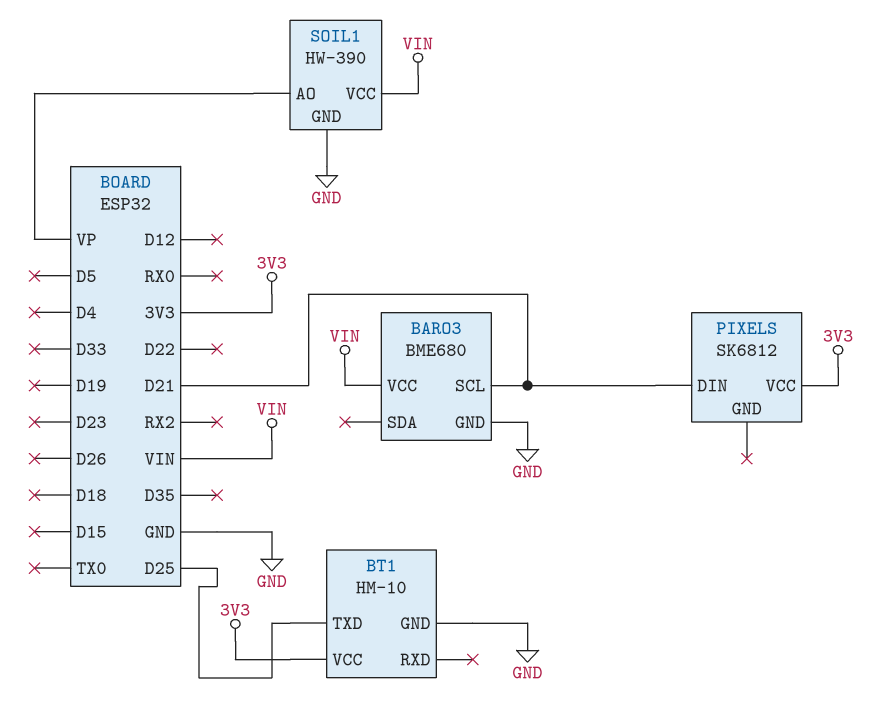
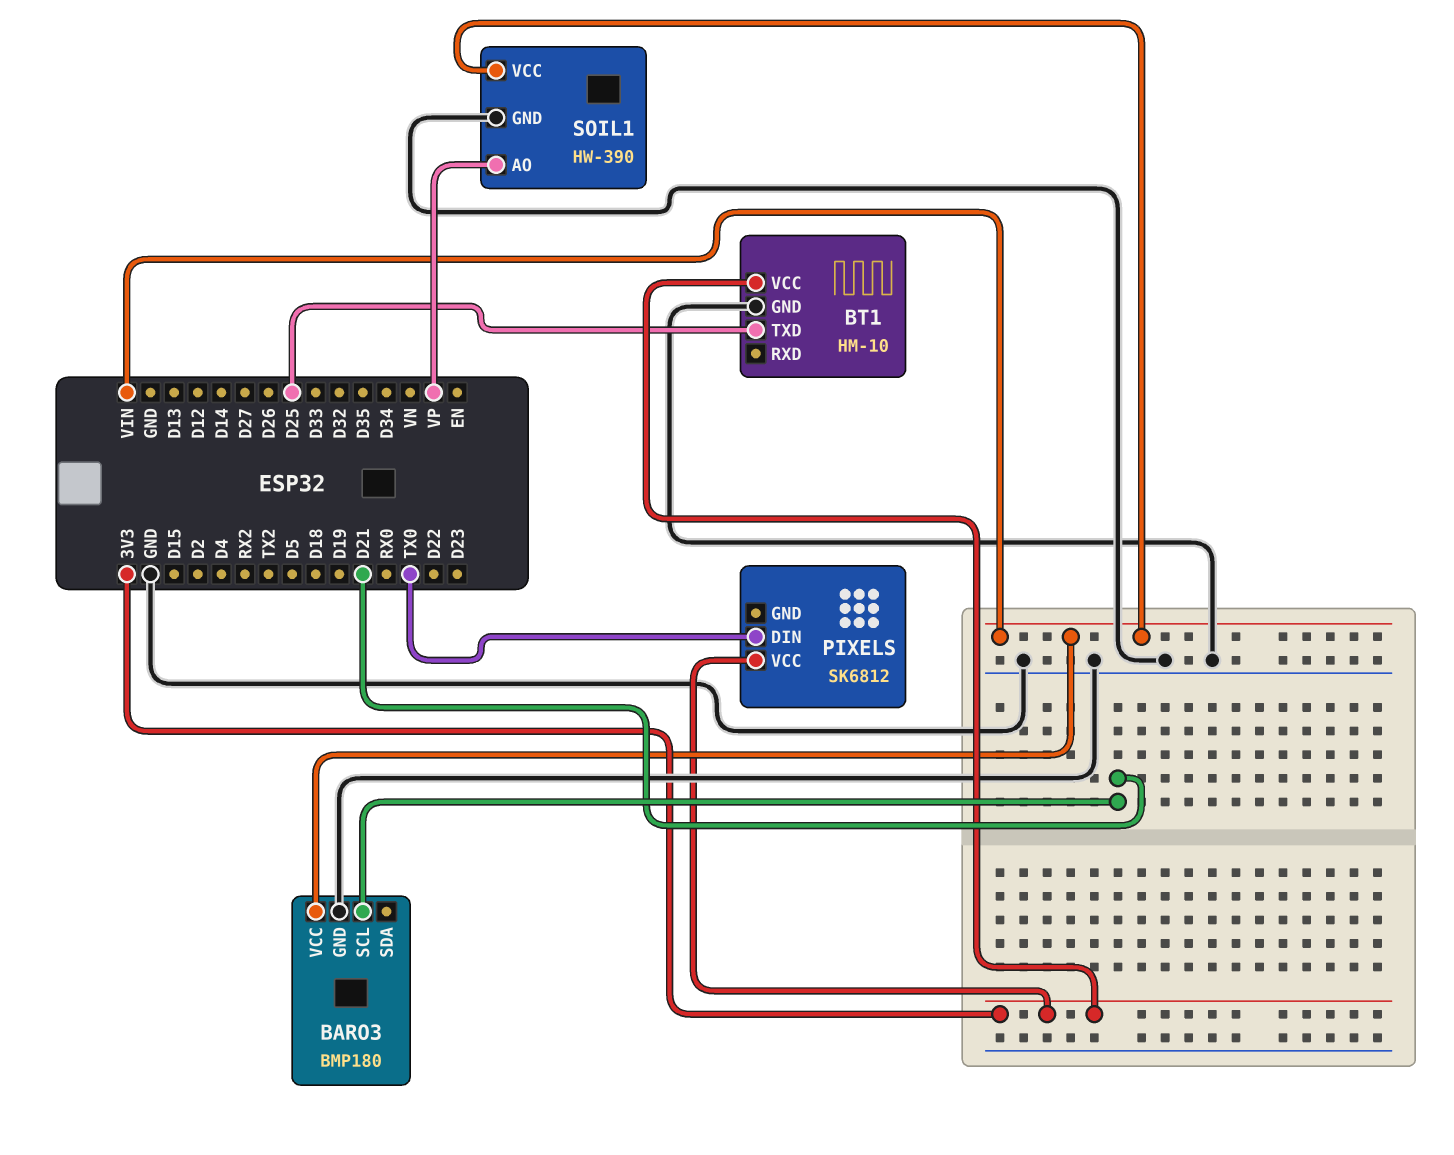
BARO3: BME680 -> BMP180
PIXELS pin DIN: D21 -> TX0

